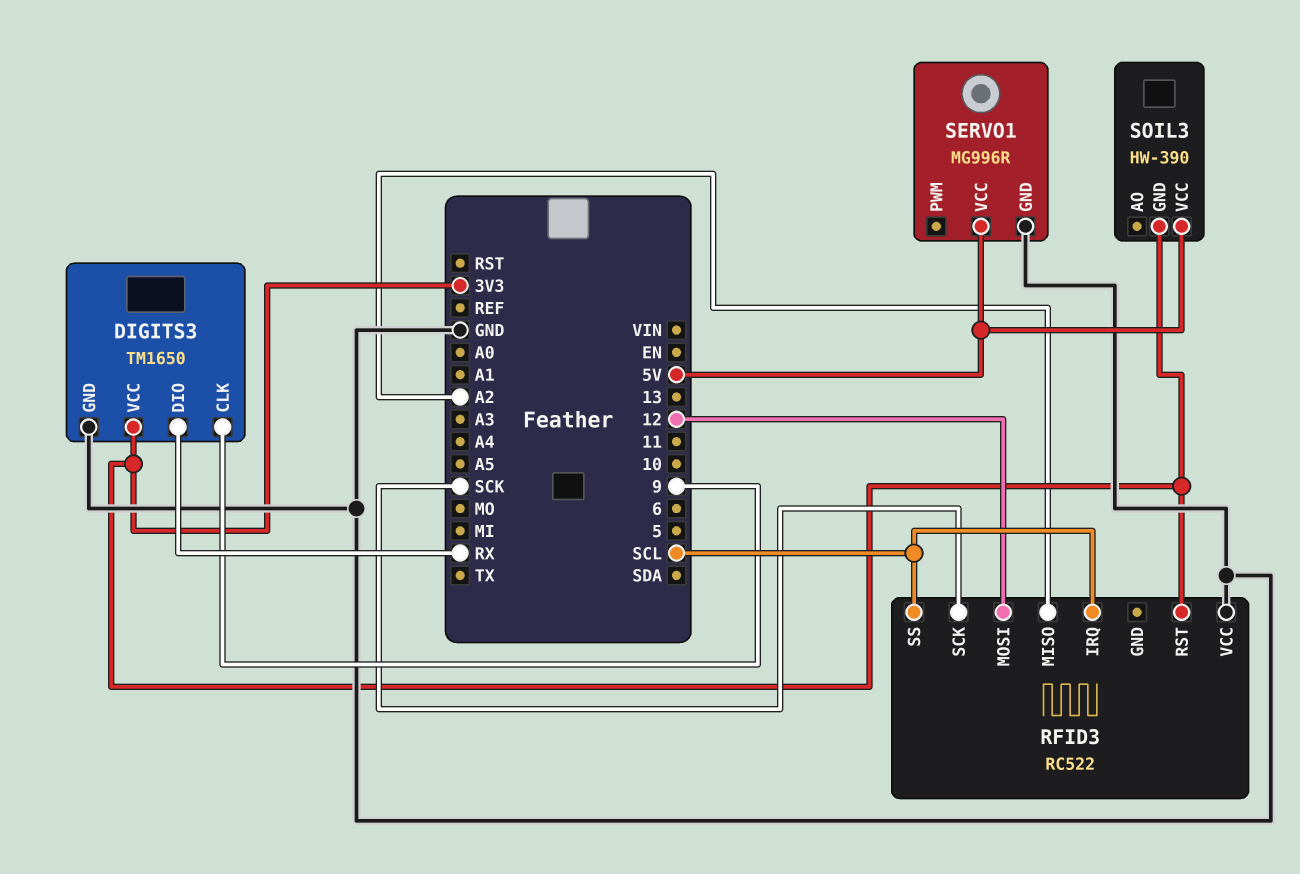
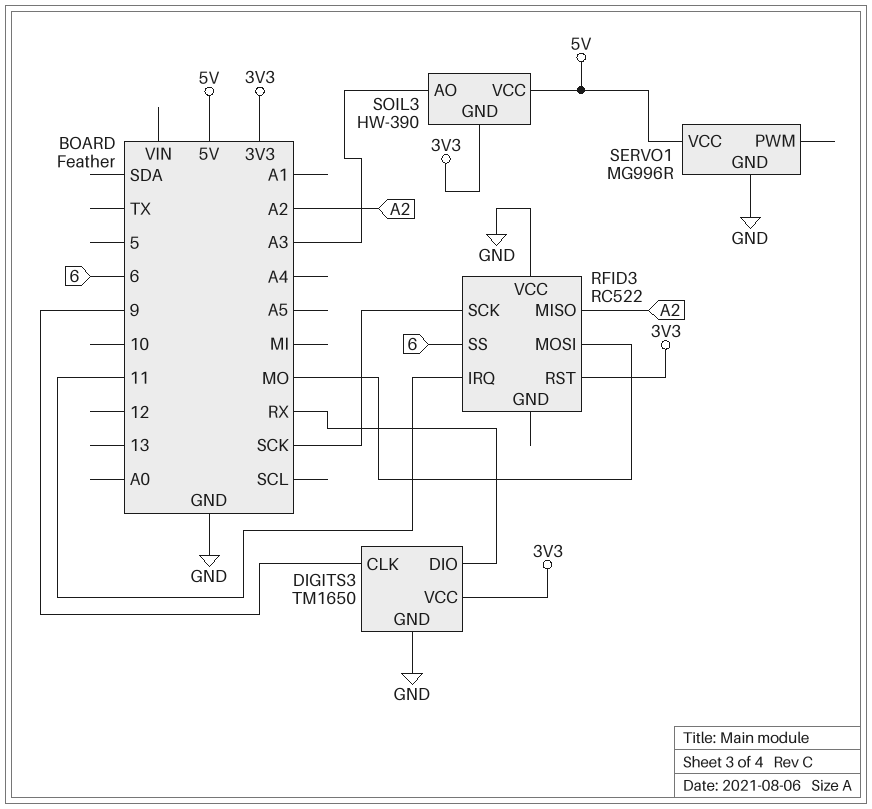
RFID3 pin IRQ: SCL -> 11
RFID3 pin MOSI: 12 -> MO
RFID3 pin SS: SCL -> 6
SOIL3 pin AO: none -> A3

